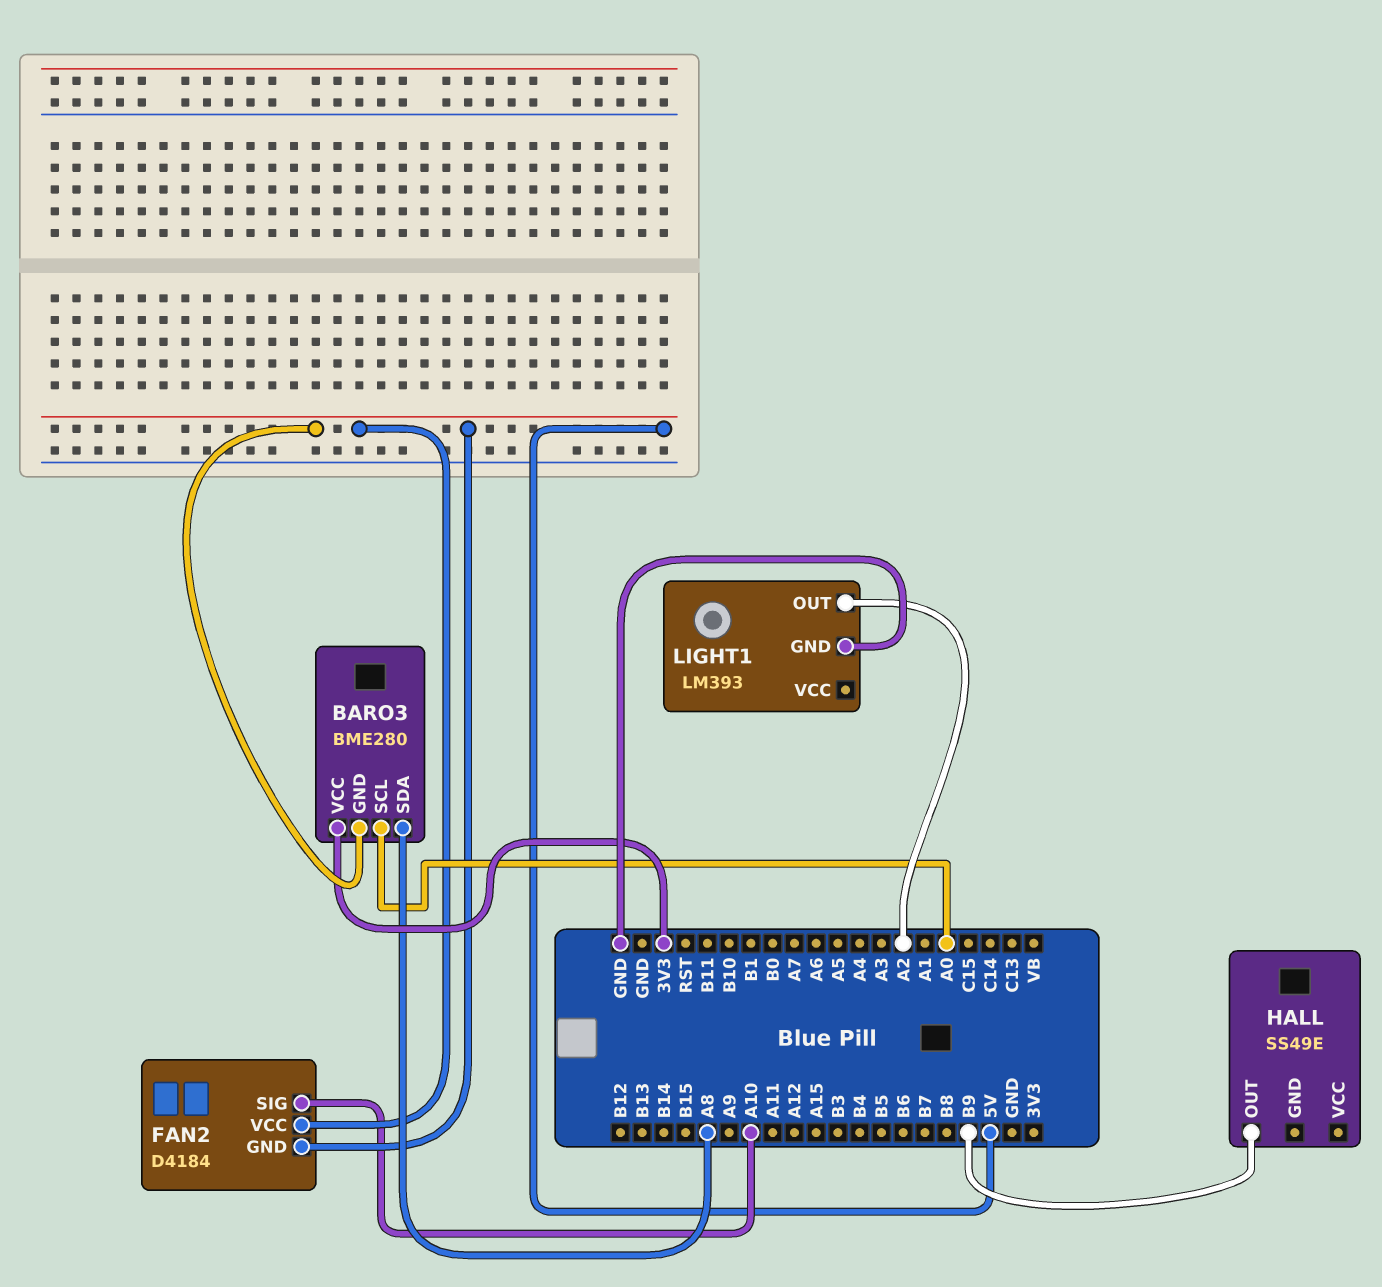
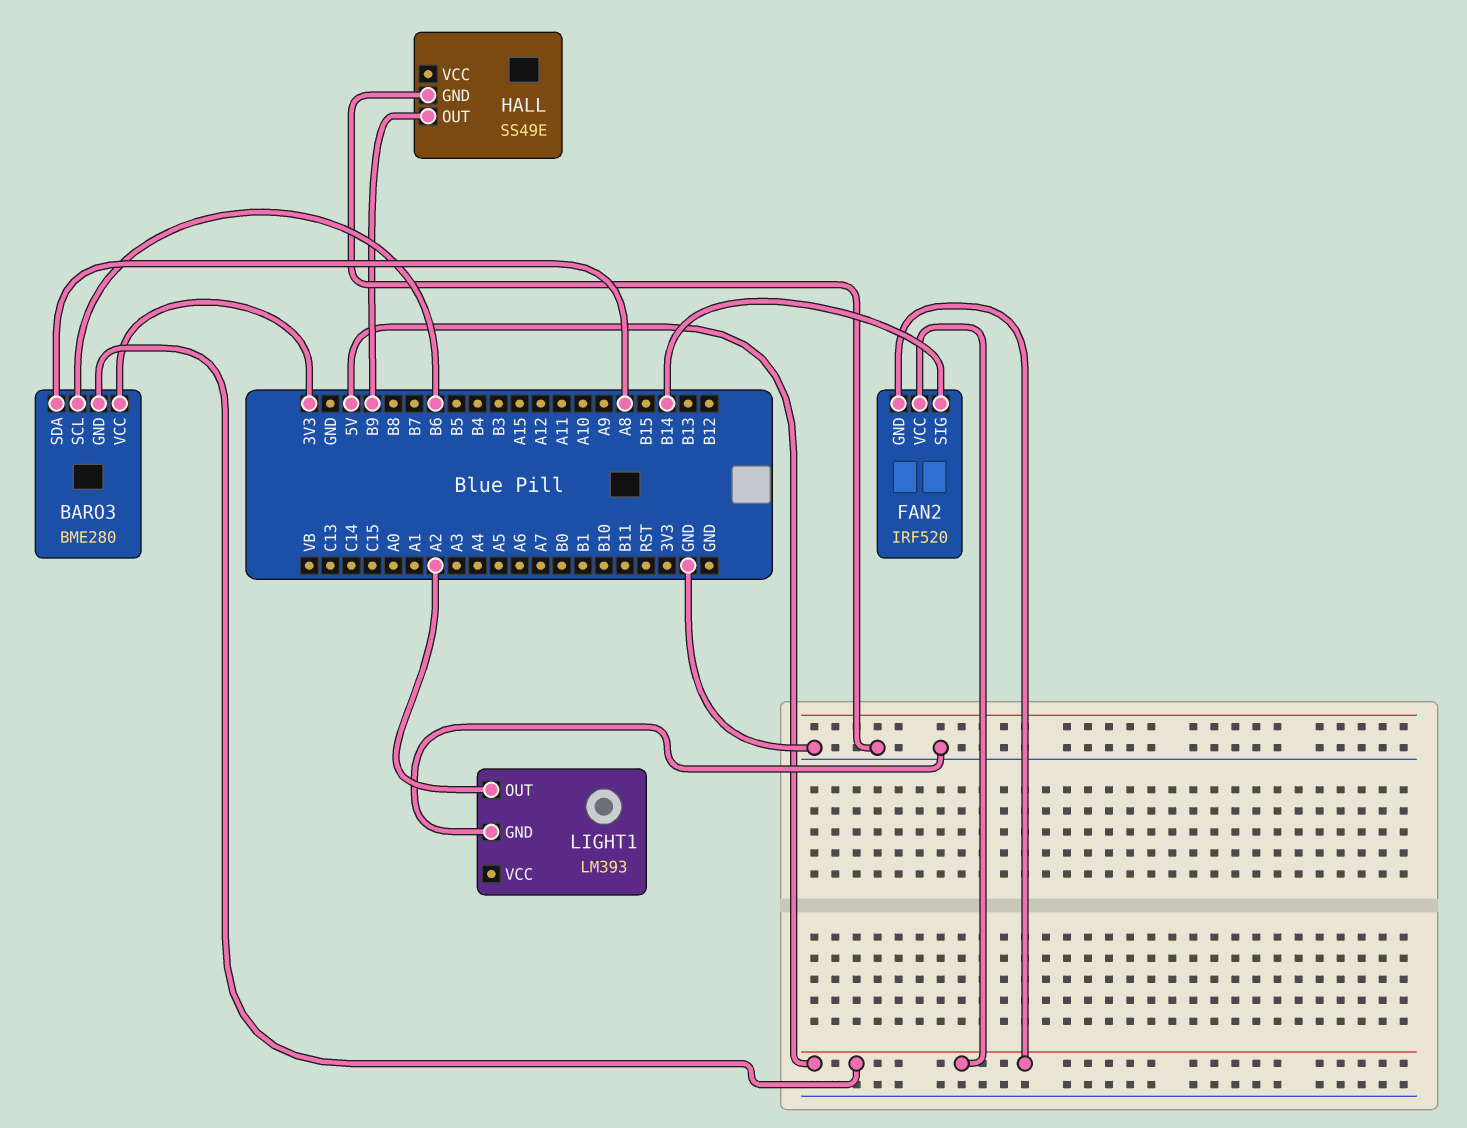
BARO3 pin SCL: A0 -> B6
FAN2: D4184 -> IRF520
FAN2 pin SIG: A10 -> B14
HALL pin GND: none -> GND

